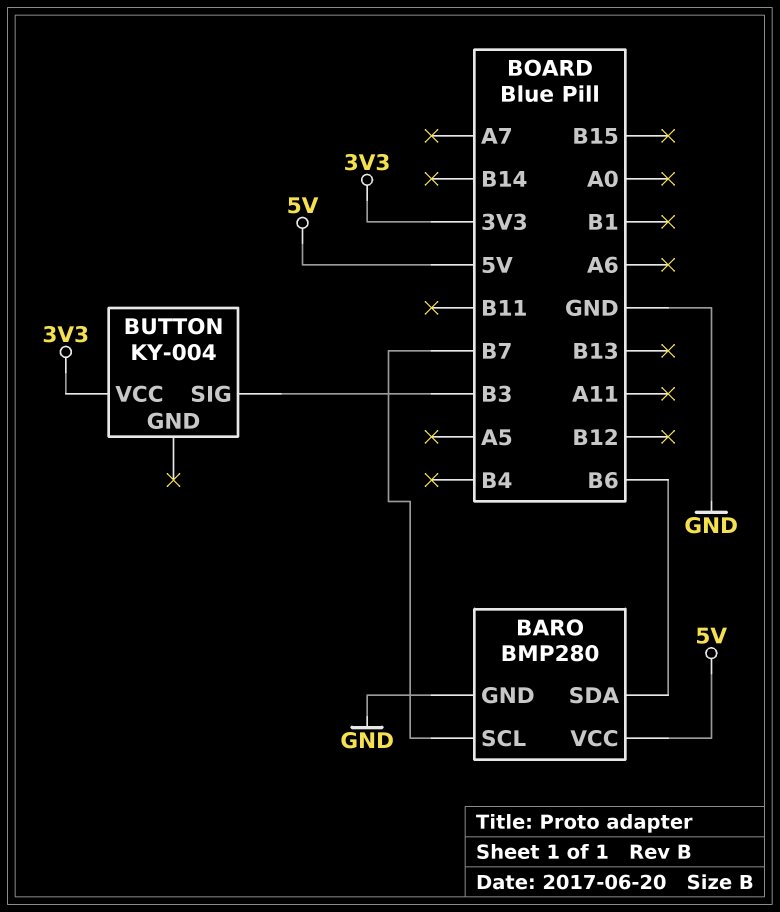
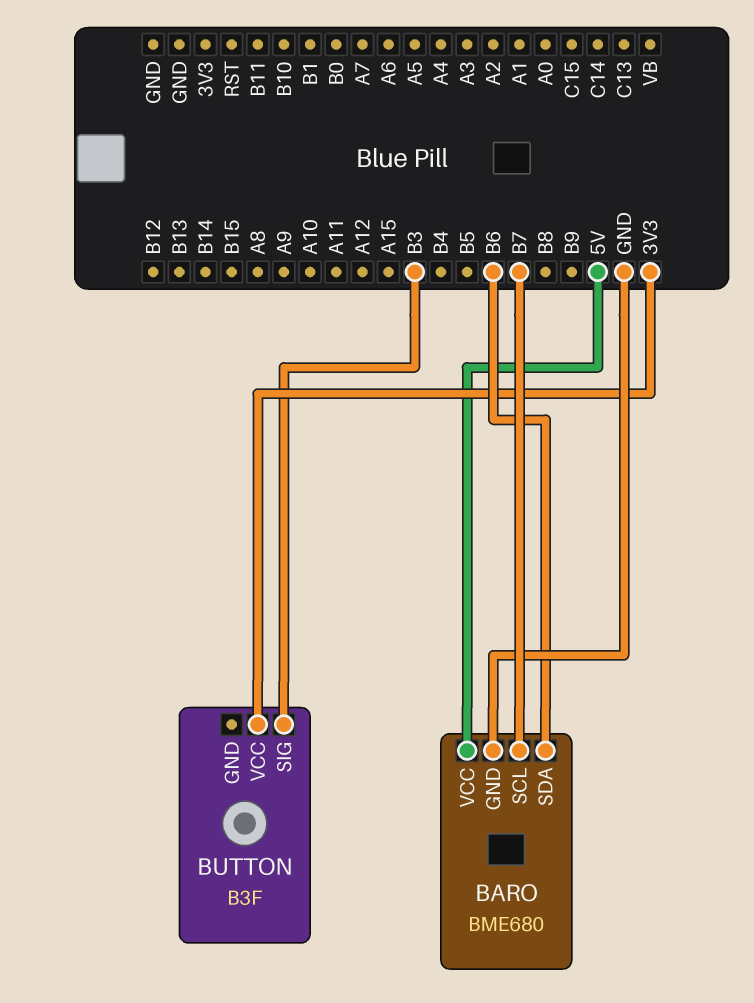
BARO: BMP280 -> BME680
BUTTON: KY-004 -> B3F

